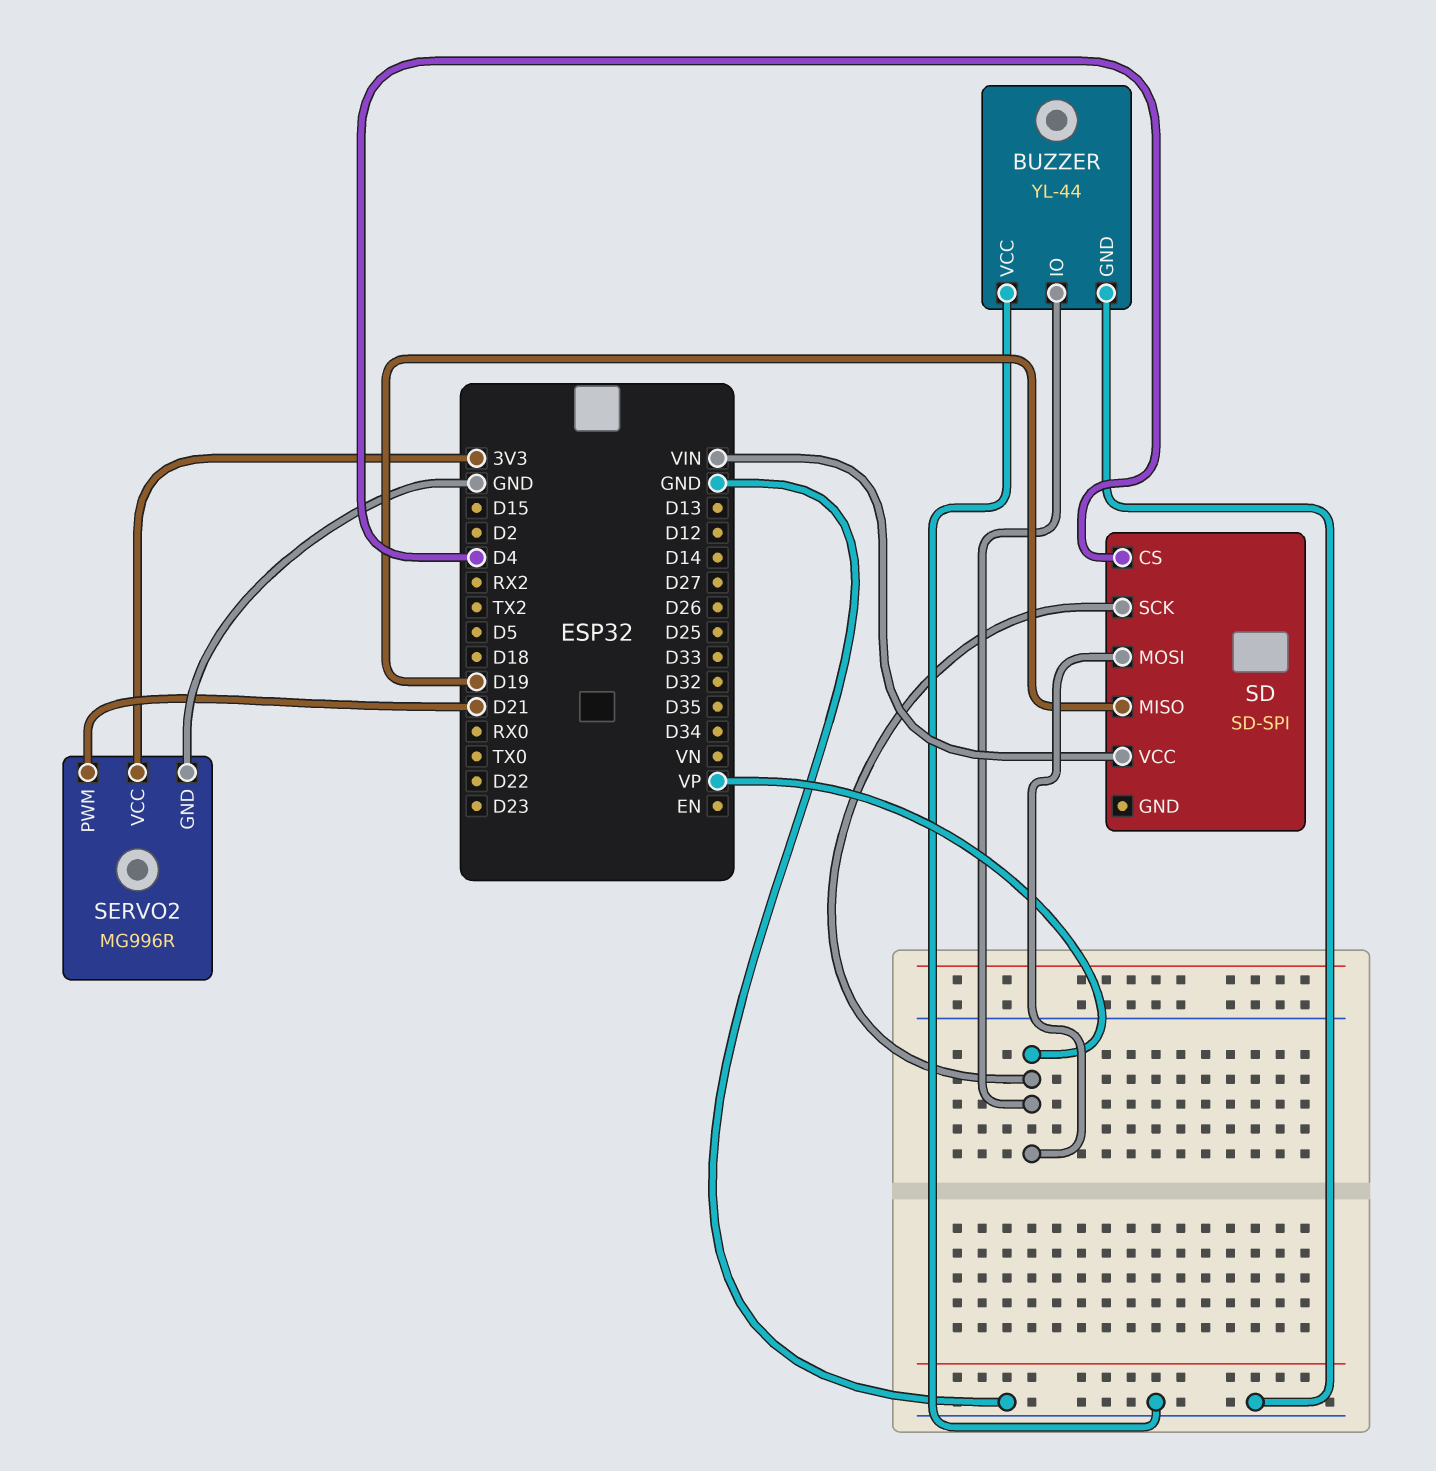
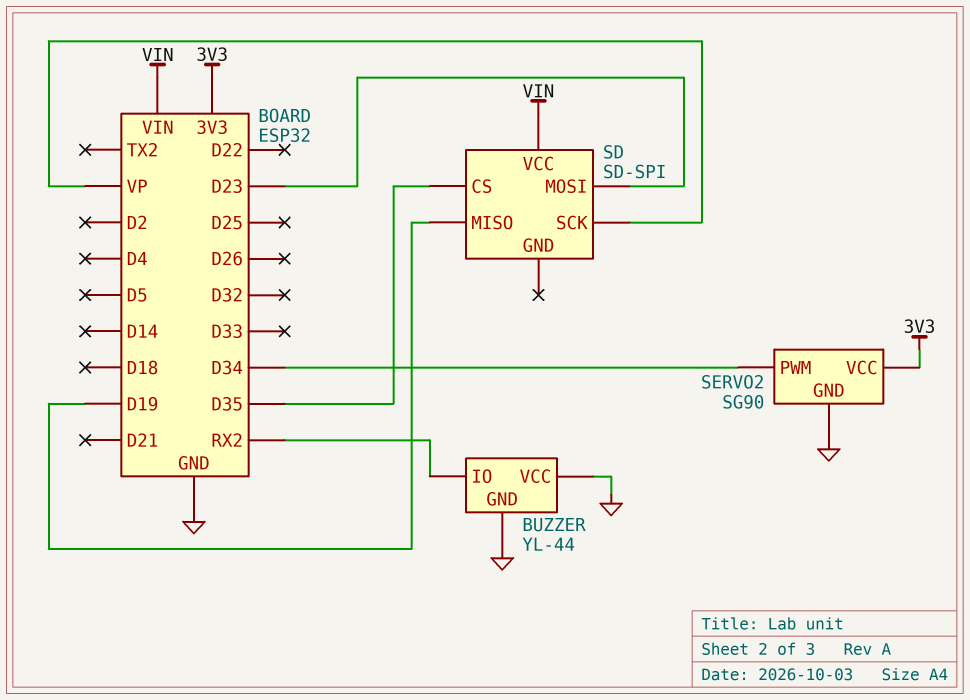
BUZZER pin IO: VP -> RX2
SD pin CS: D4 -> D35
SD pin MOSI: VP -> D23
SERVO2: MG996R -> SG90
SERVO2 pin PWM: D21 -> D34

